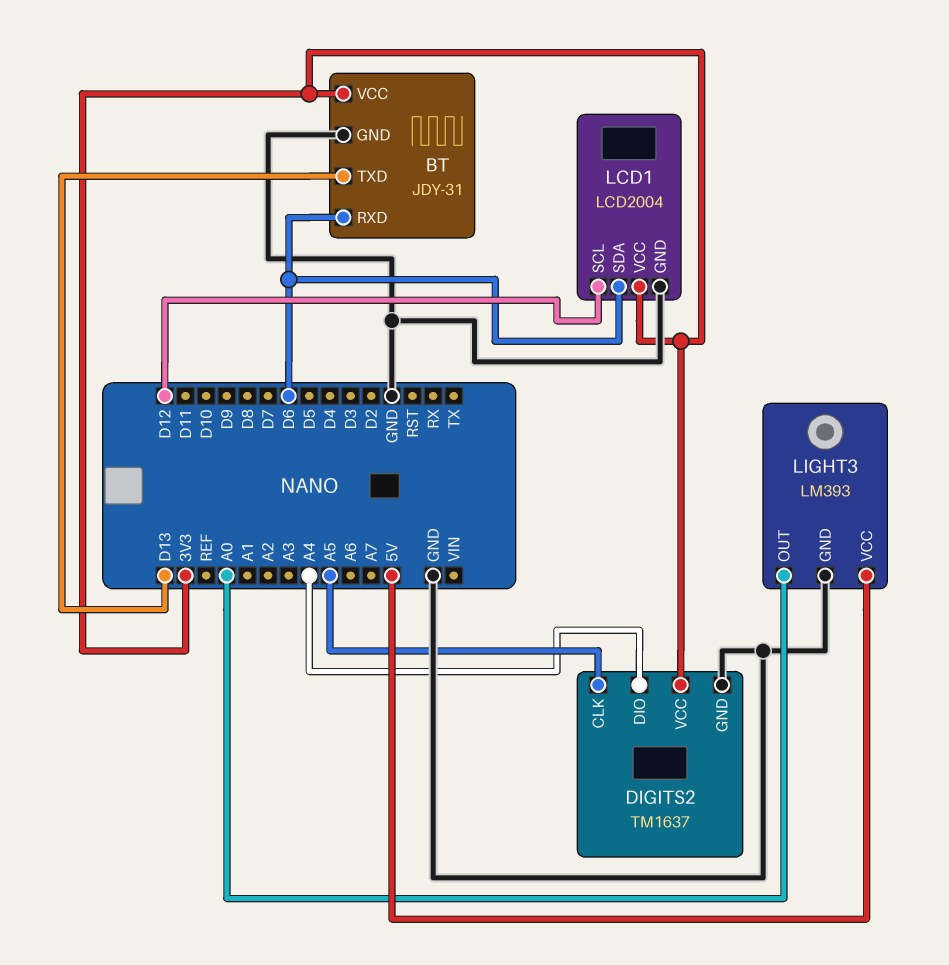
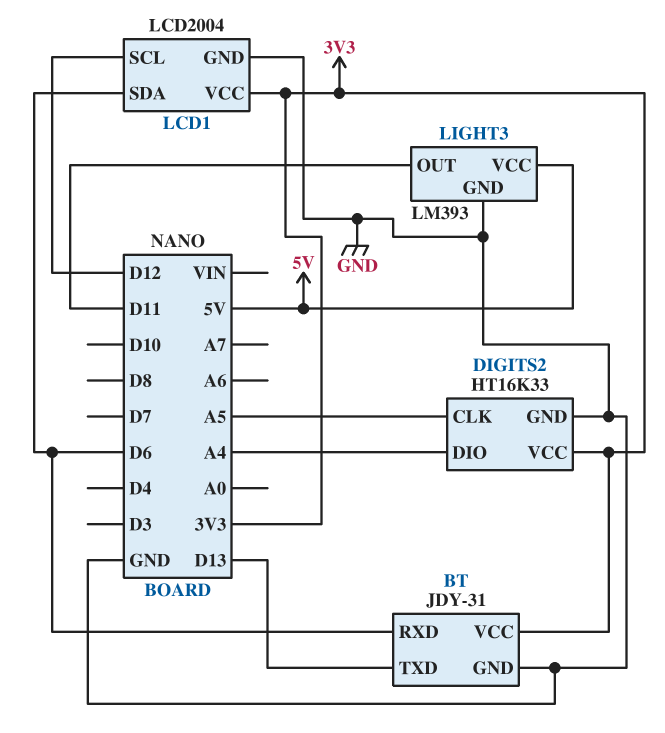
DIGITS2: TM1637 -> HT16K33
LIGHT3 pin OUT: A0 -> D11

